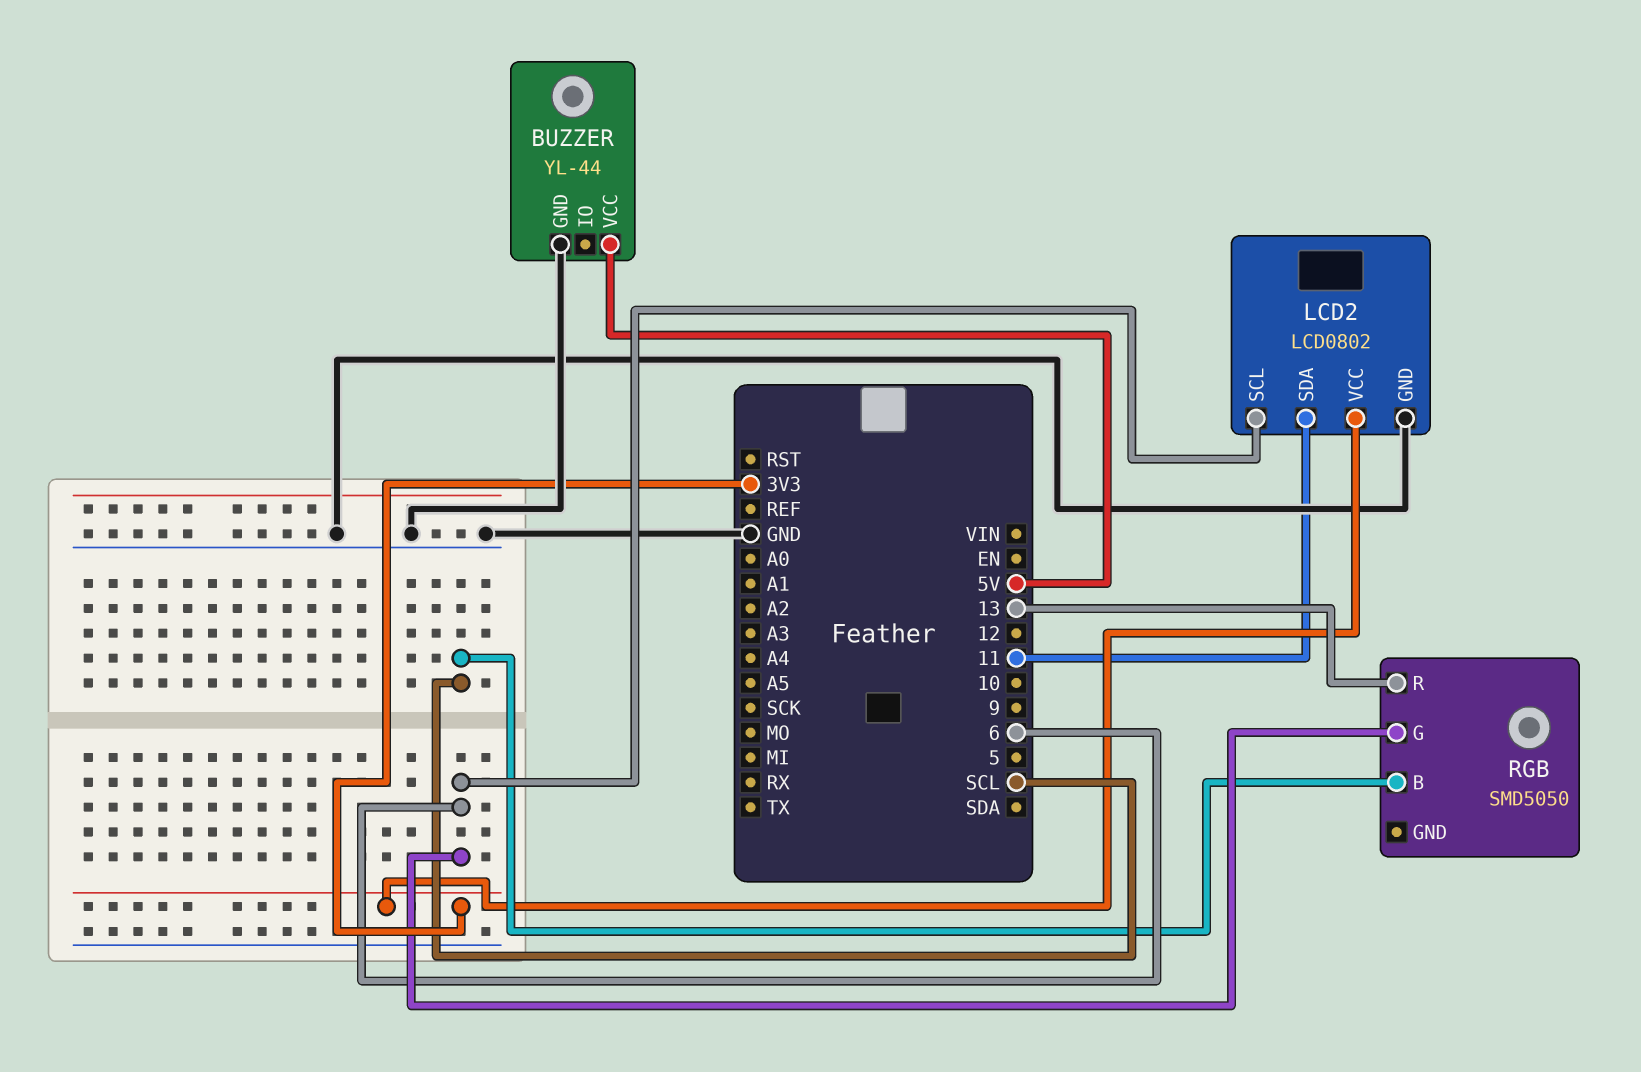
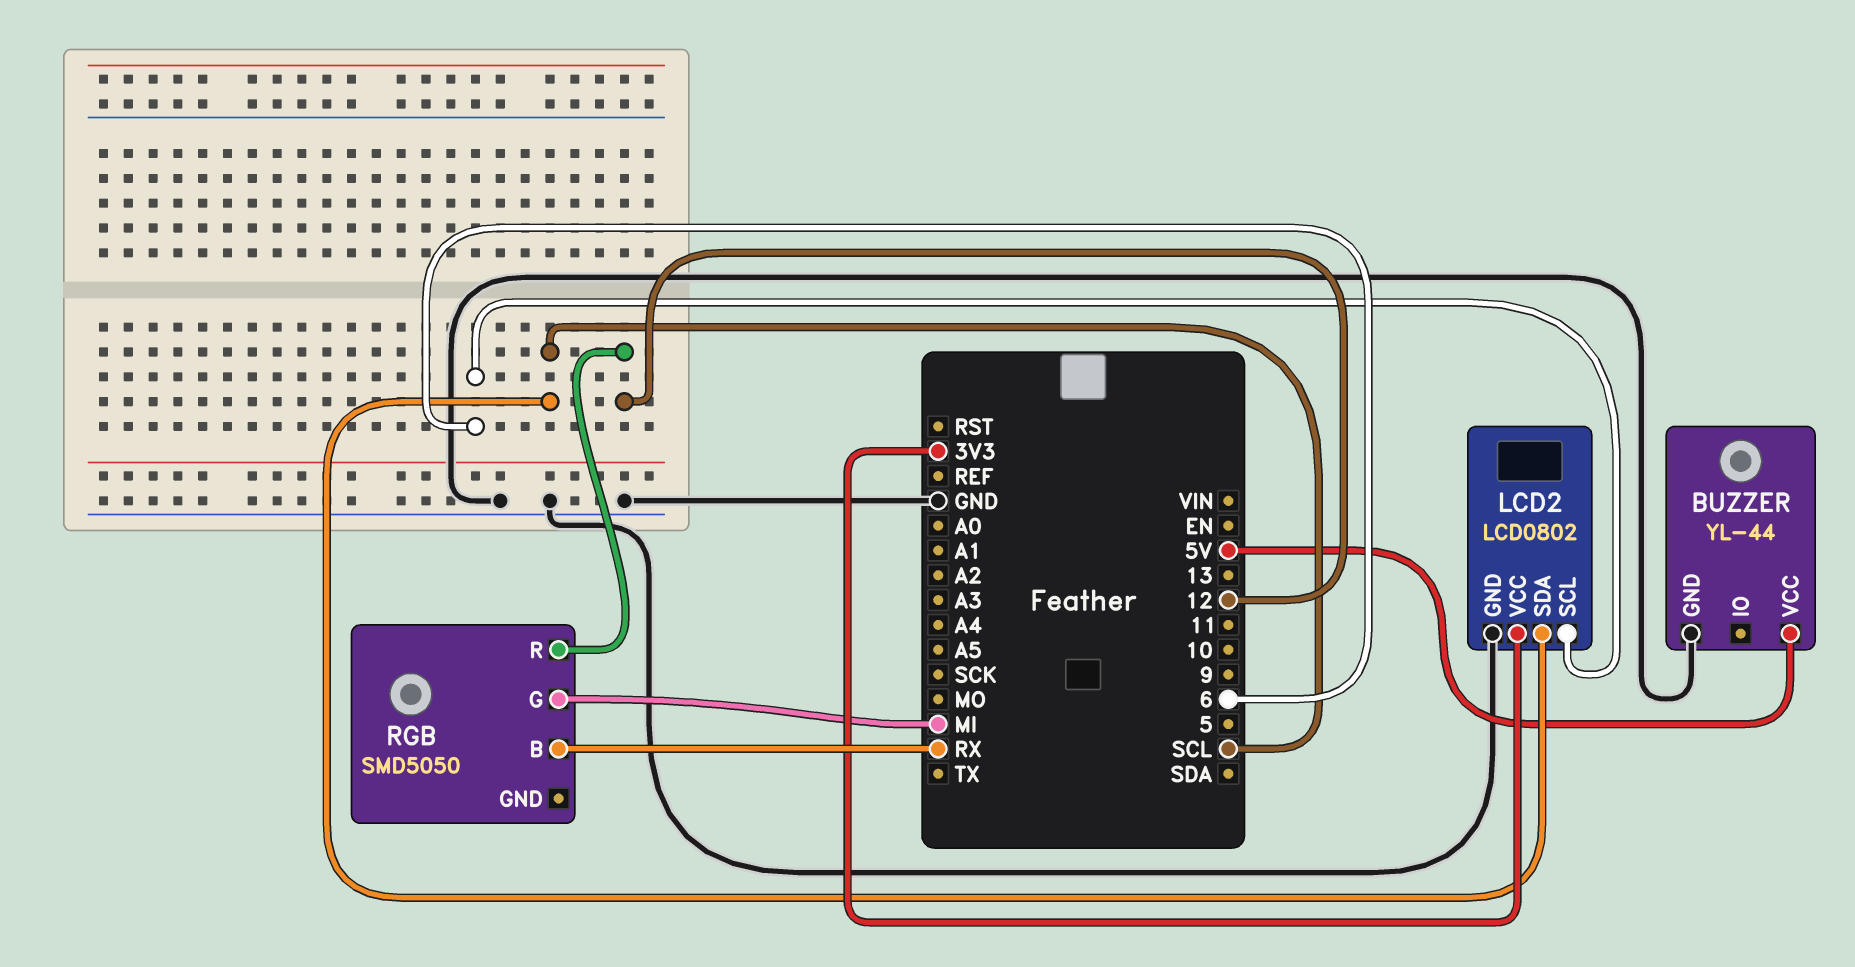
LCD2 pin SDA: 11 -> SCL
RGB pin B: SCL -> RX
RGB pin G: 6 -> MI
RGB pin R: 13 -> 12

